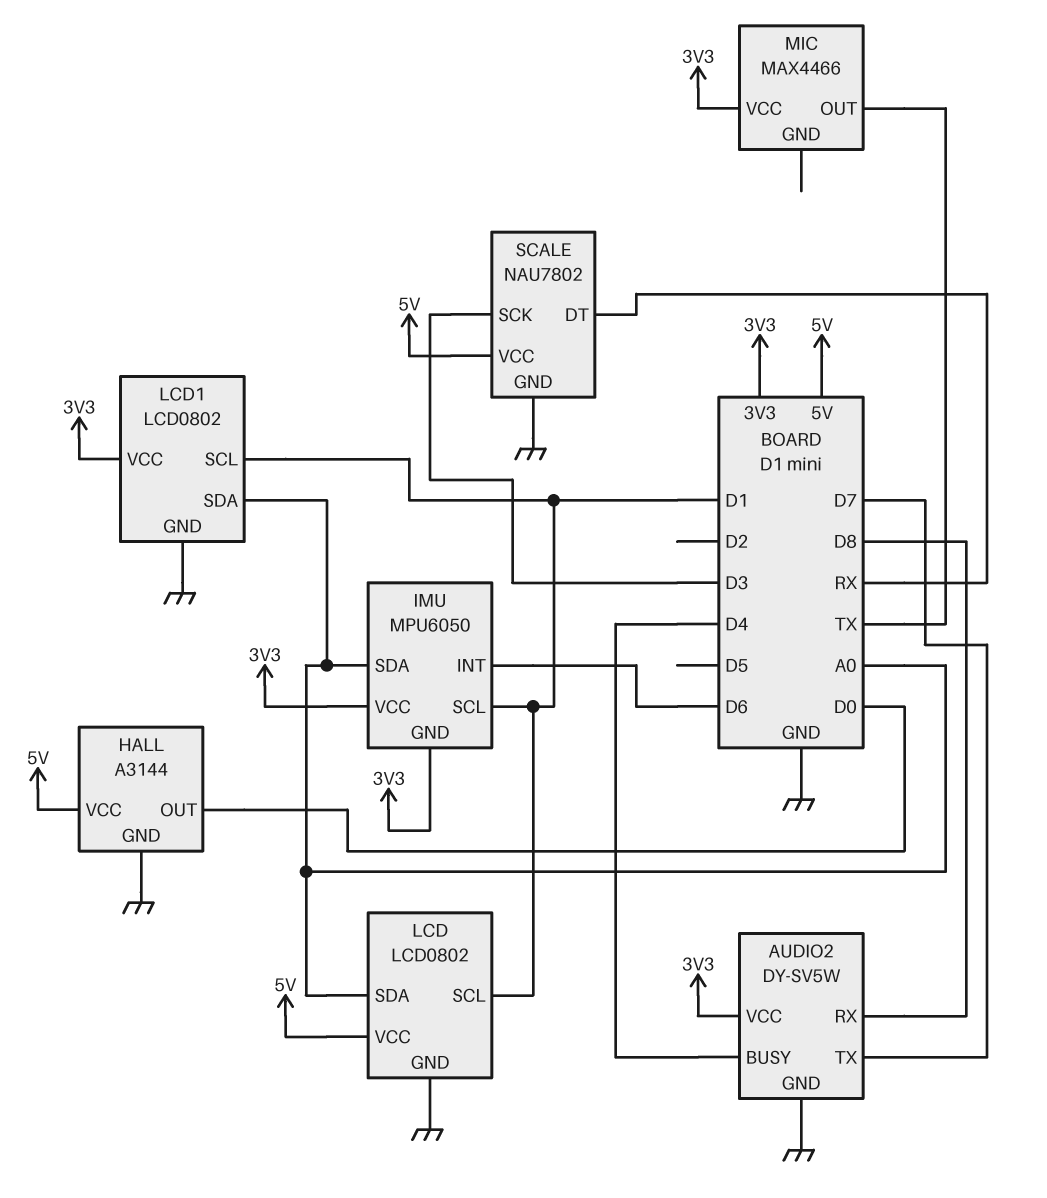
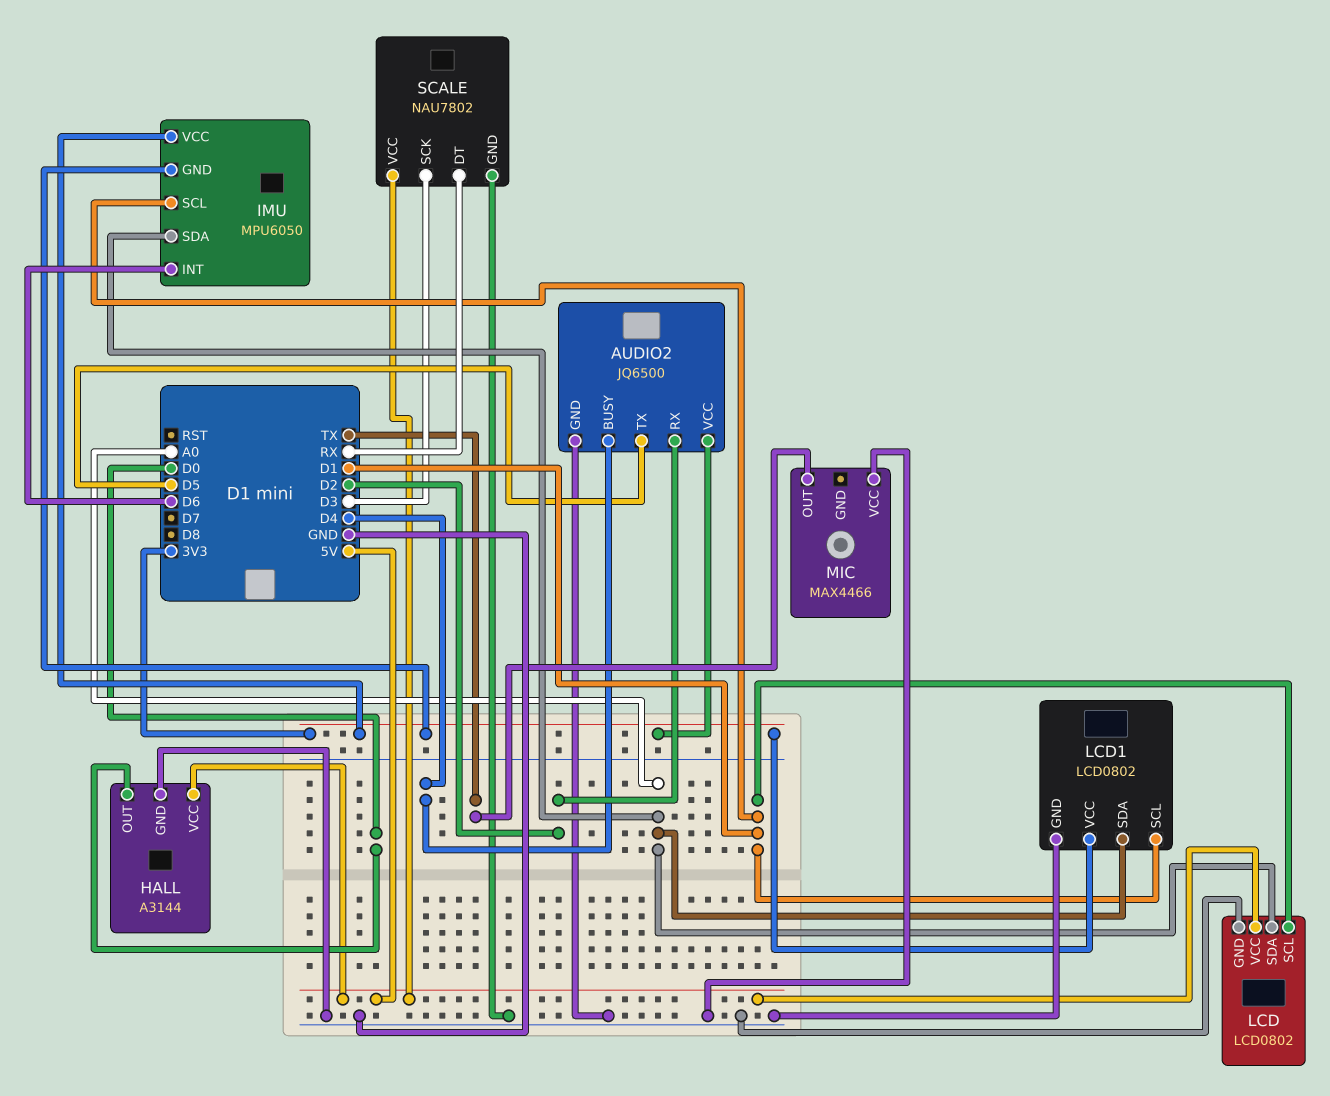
AUDIO2: DY-SV5W -> JQ6500
AUDIO2 pin RX: D8 -> D2
AUDIO2 pin TX: D7 -> D5
MIC pin VCC: 3V3 -> GND

